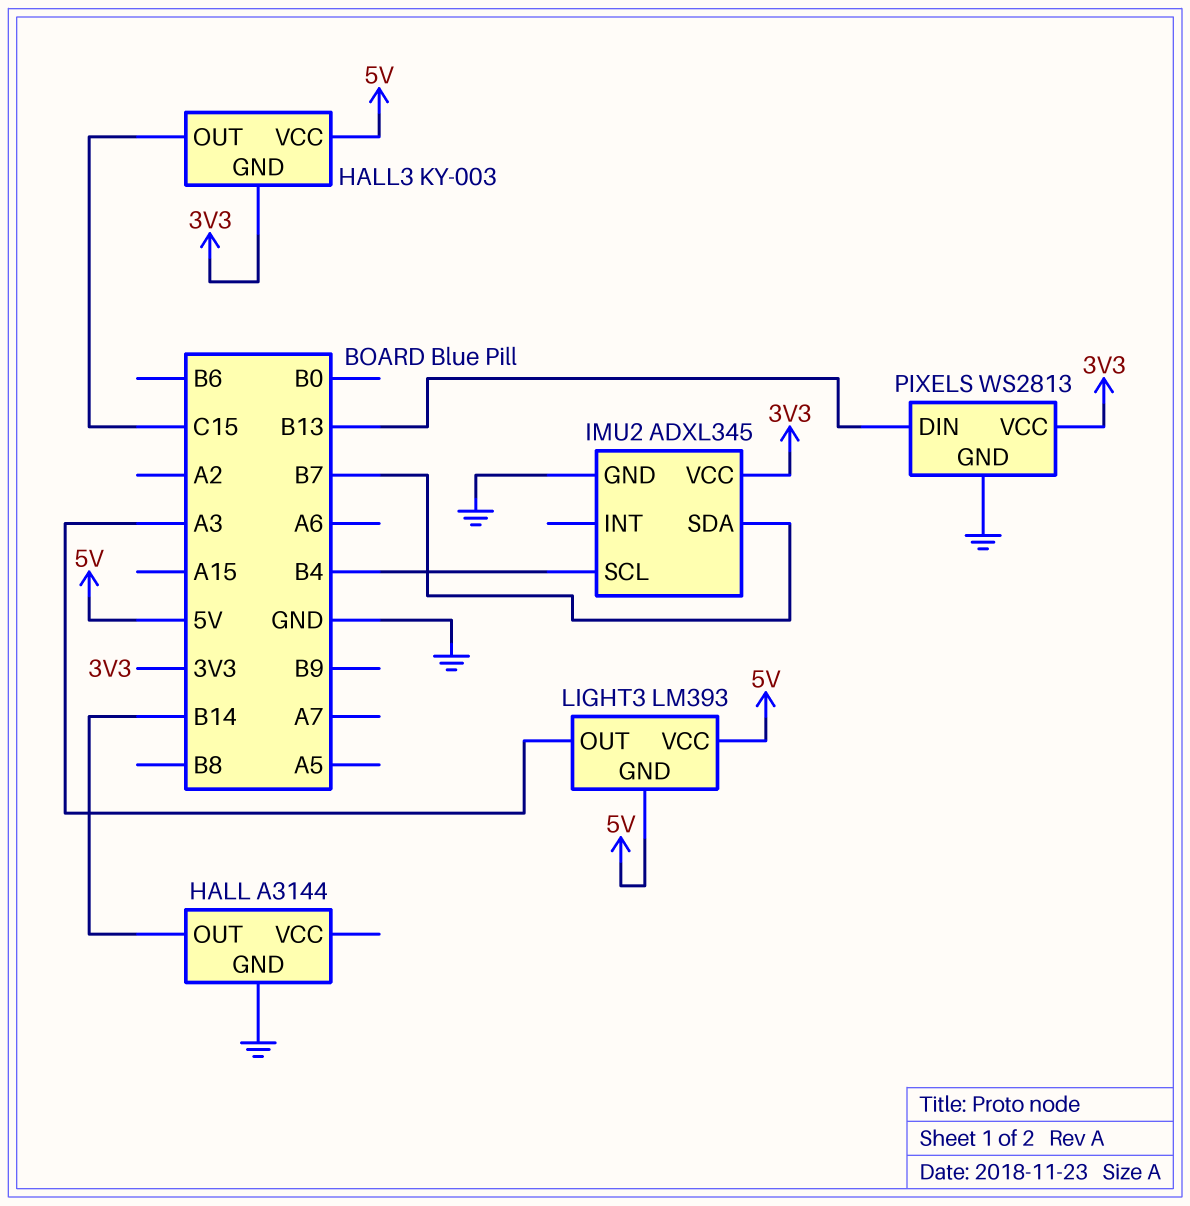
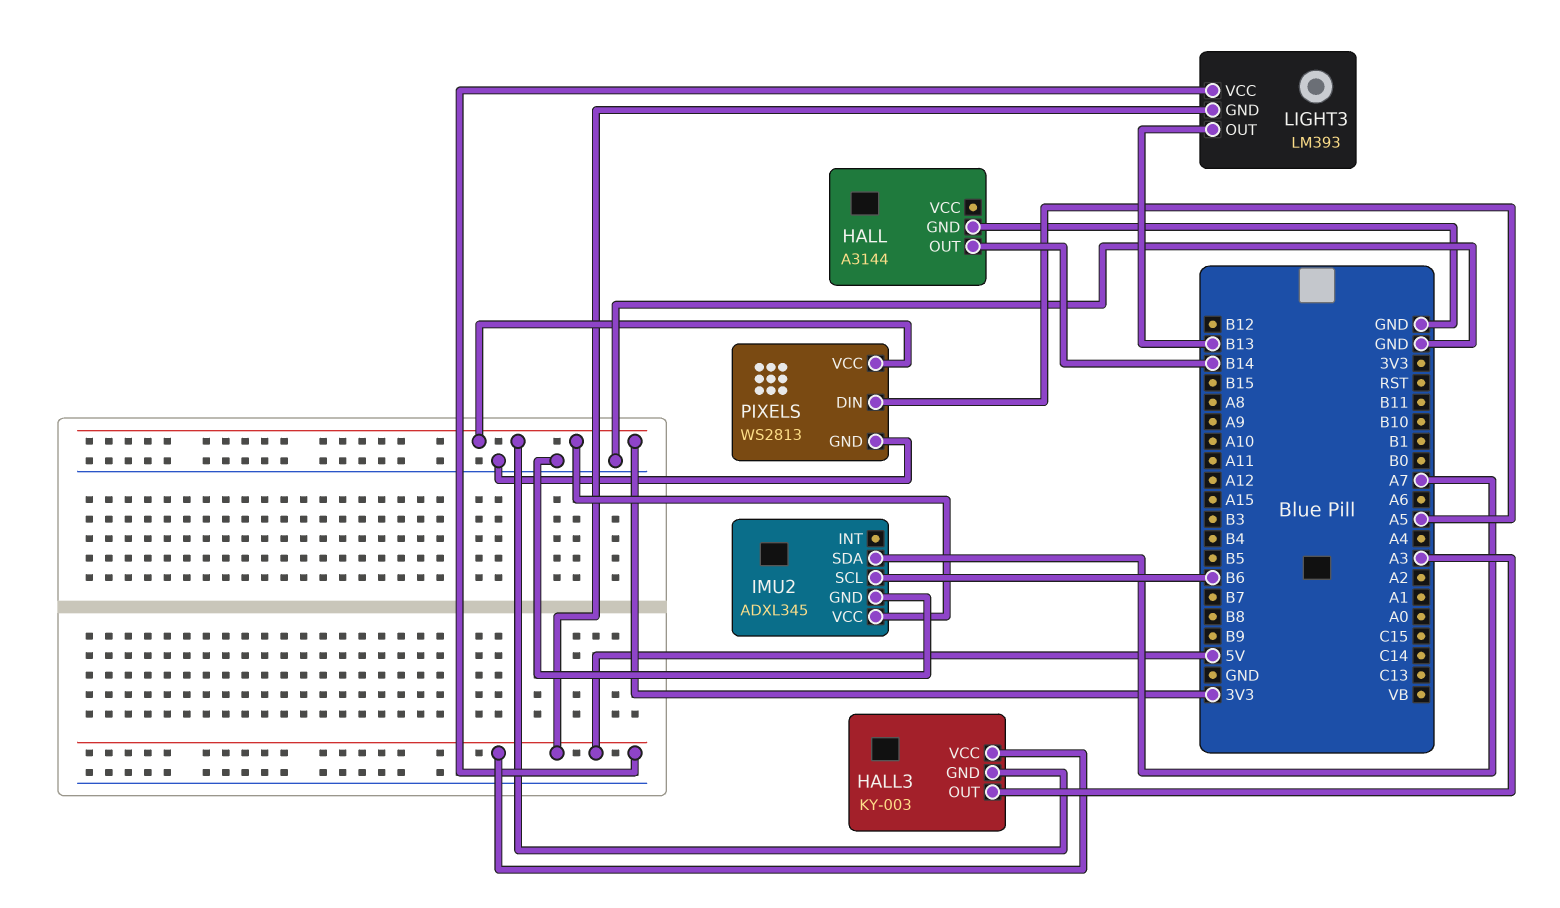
HALL3 pin OUT: C15 -> A3
IMU2 pin SCL: B4 -> B6
IMU2 pin SDA: B7 -> A7
LIGHT3 pin OUT: A3 -> B13
PIXELS pin DIN: B13 -> A5

